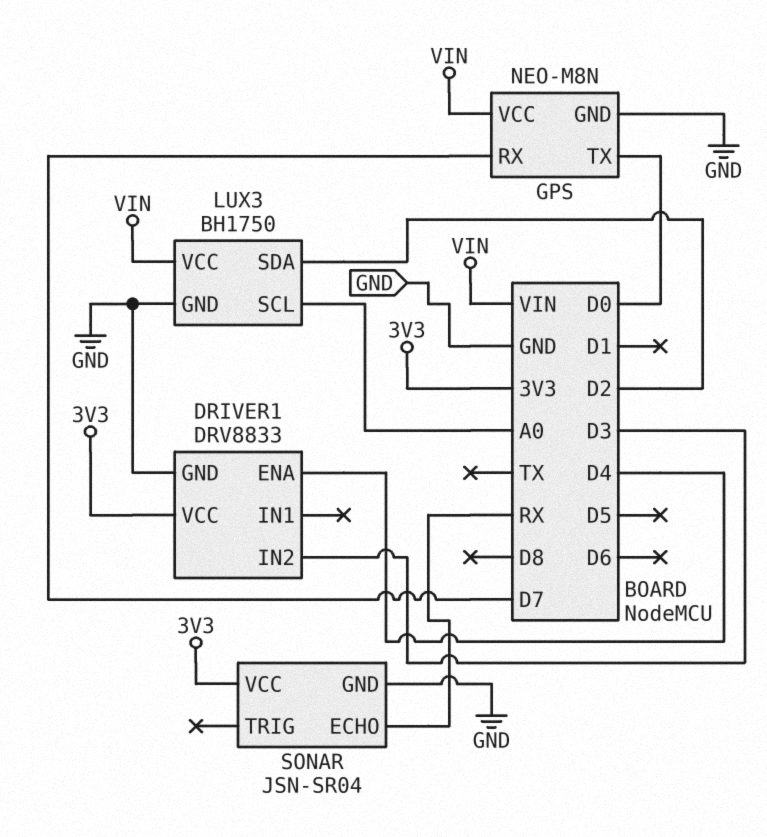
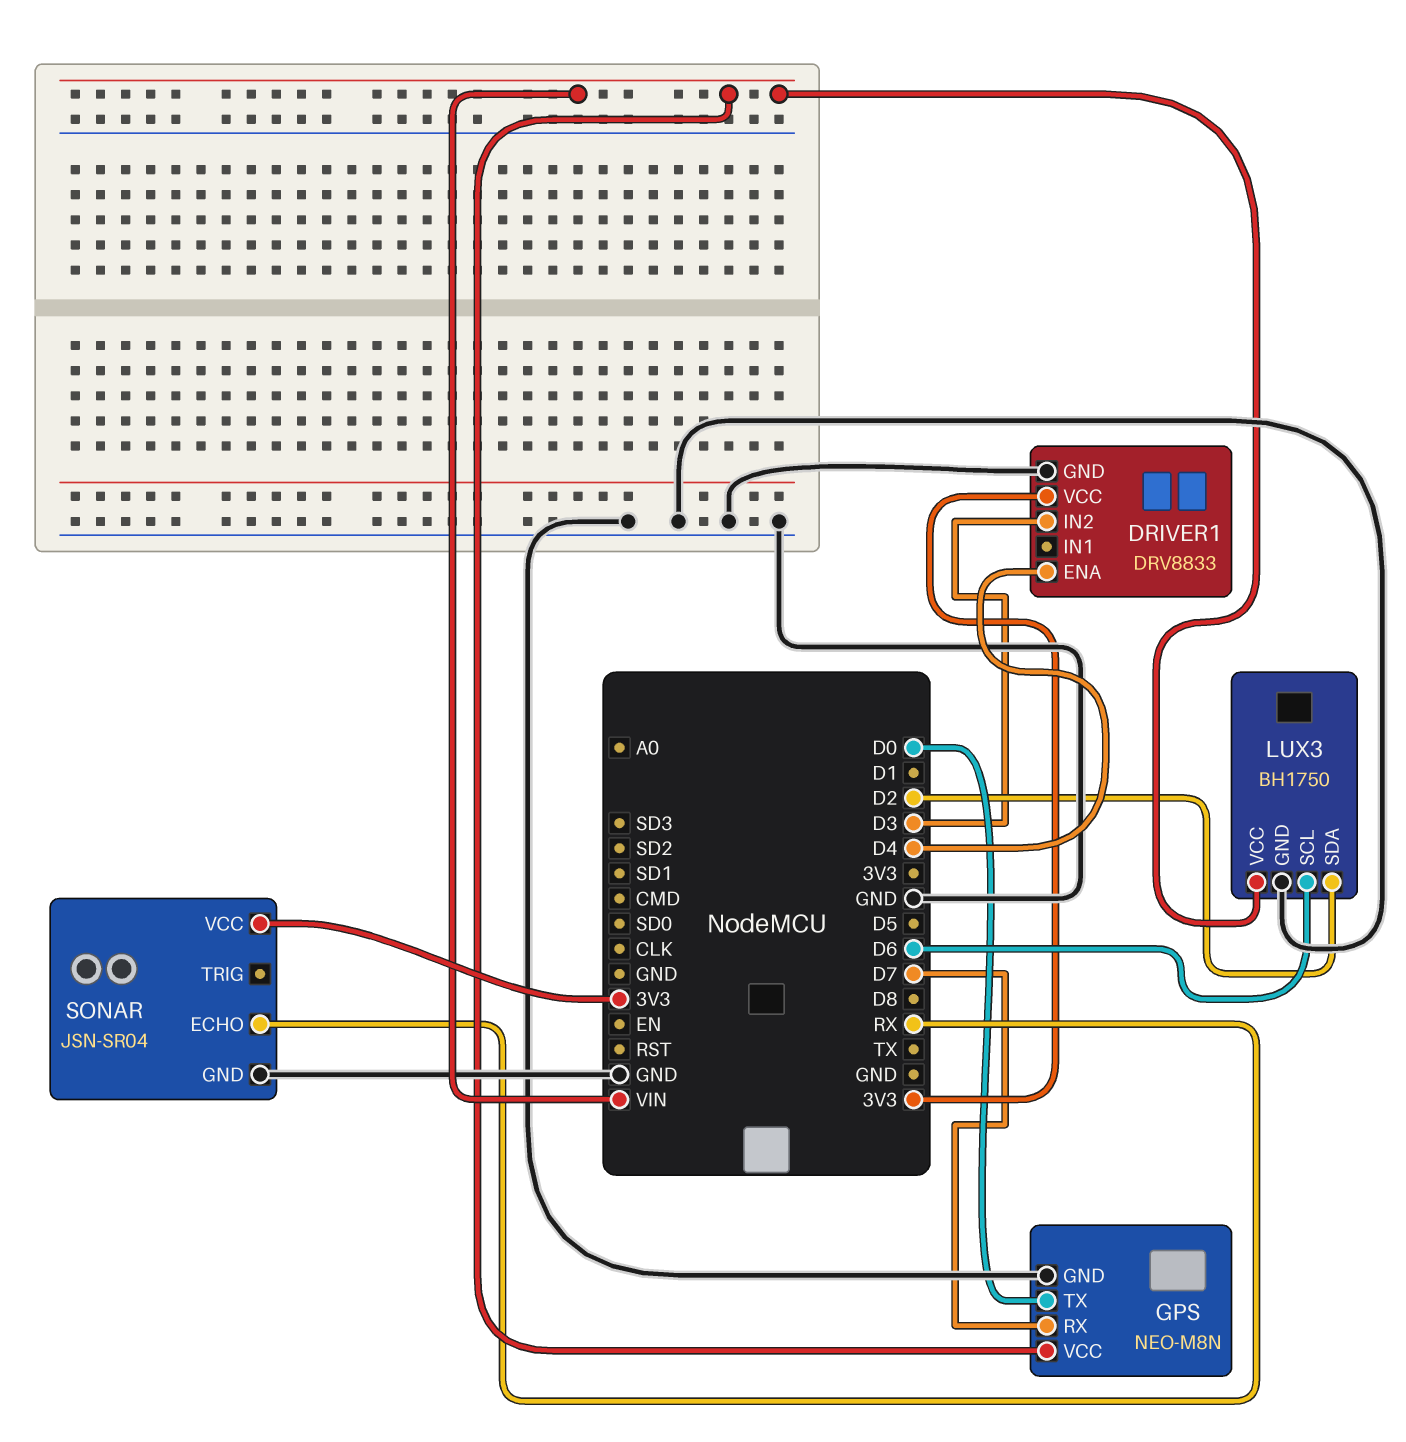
LUX3 pin SCL: A0 -> D6

